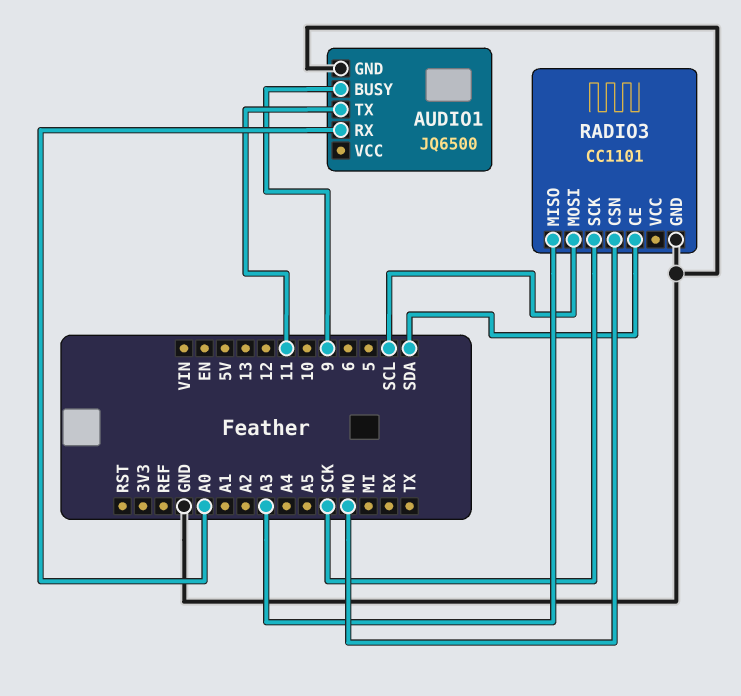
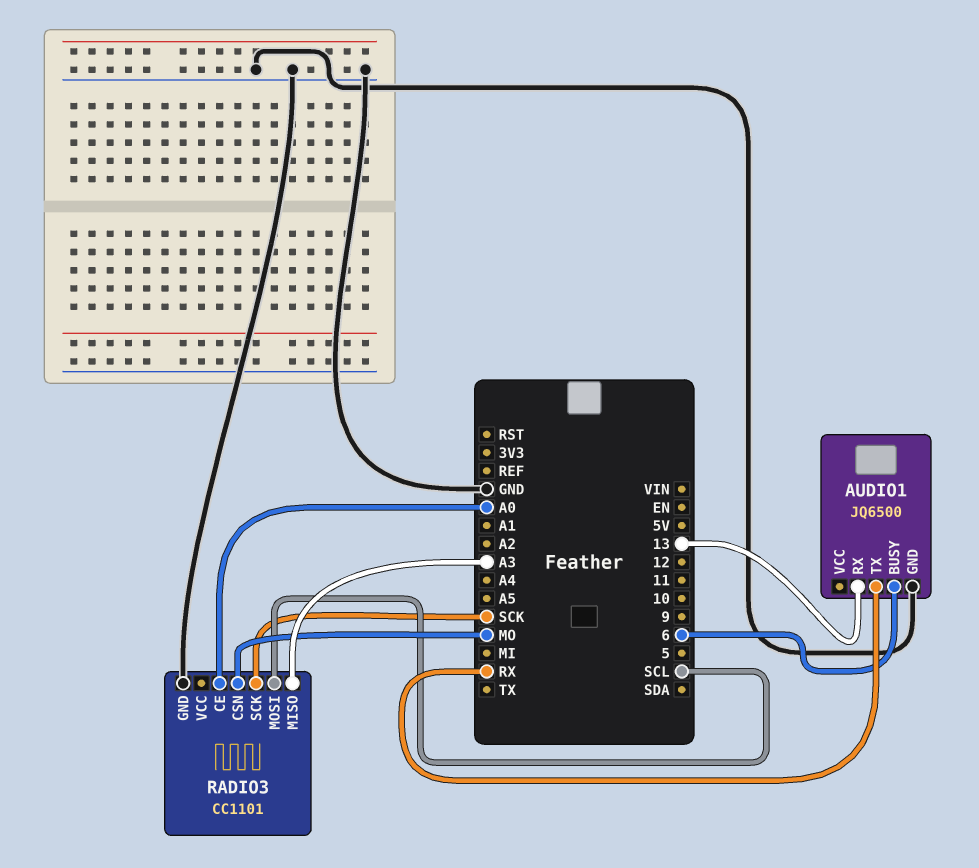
AUDIO1 pin BUSY: 9 -> 6
AUDIO1 pin RX: A0 -> 13
AUDIO1 pin TX: 11 -> RX
RADIO3 pin CE: SDA -> A0

